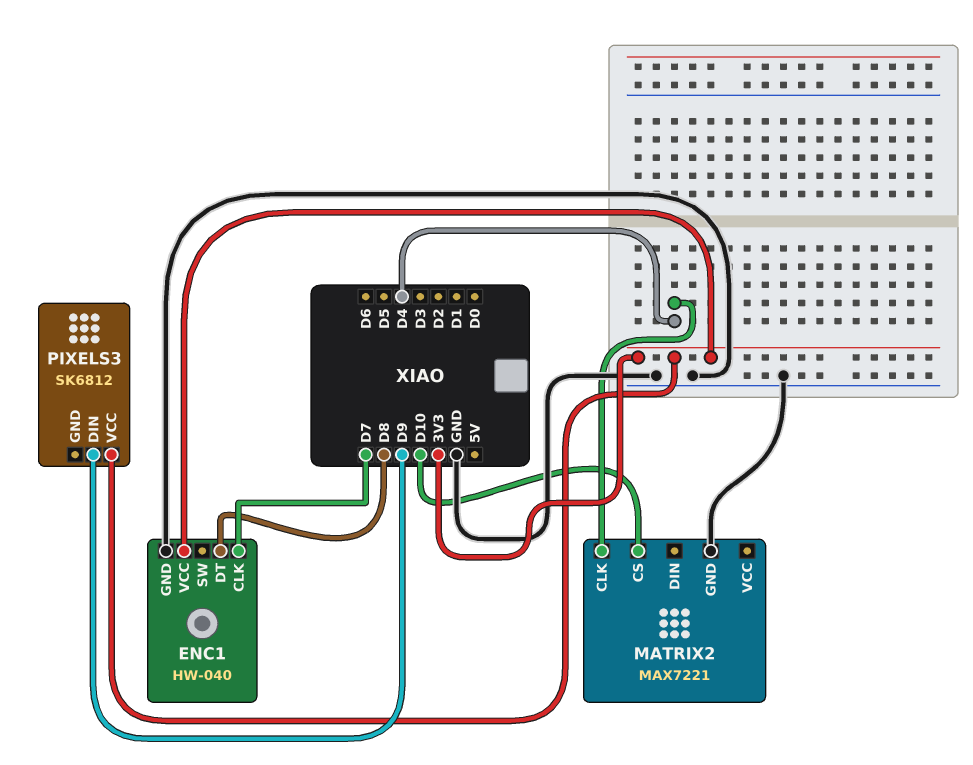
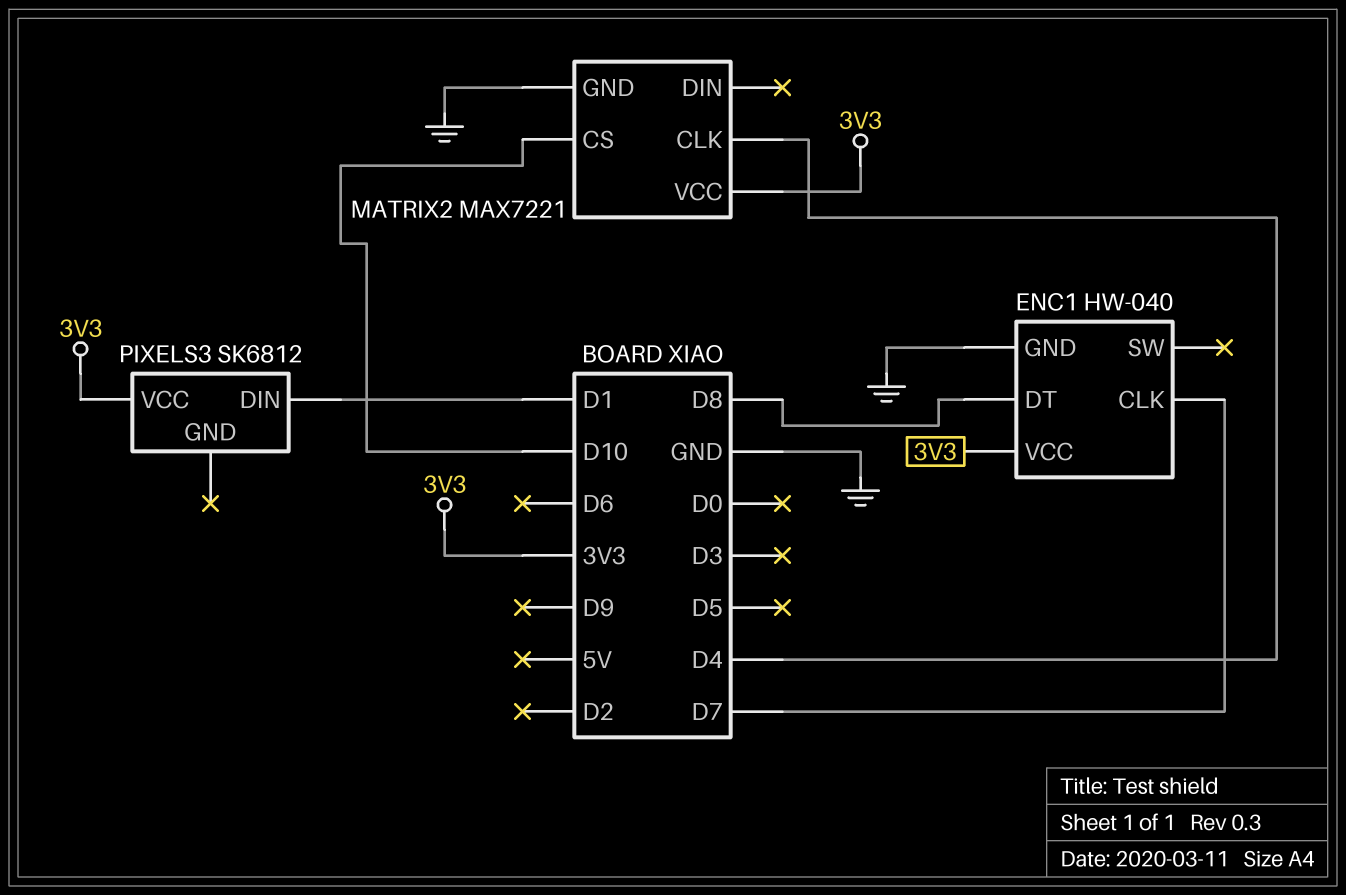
MATRIX2 pin VCC: none -> 3V3
PIXELS3 pin DIN: D9 -> D1

